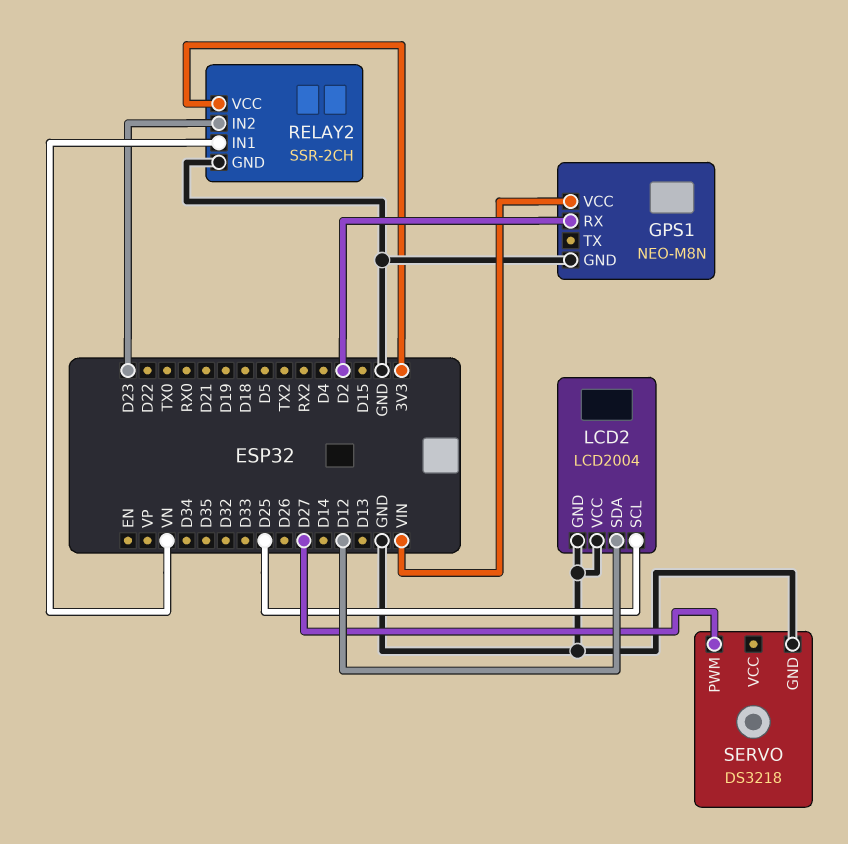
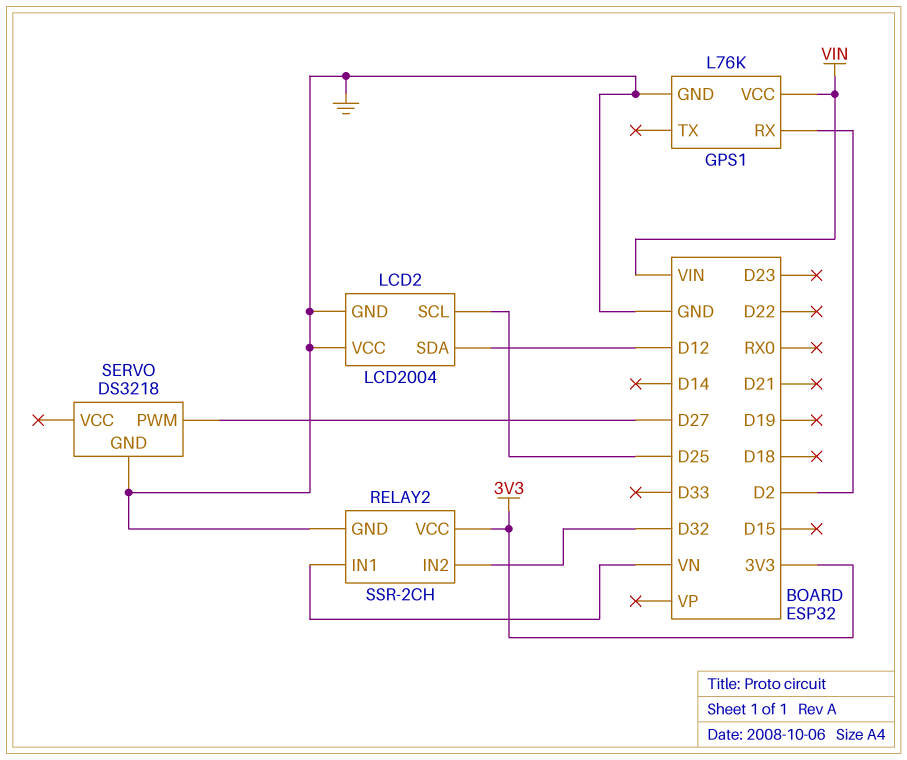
GPS1: NEO-M8N -> L76K
RELAY2 pin IN2: D23 -> D32

